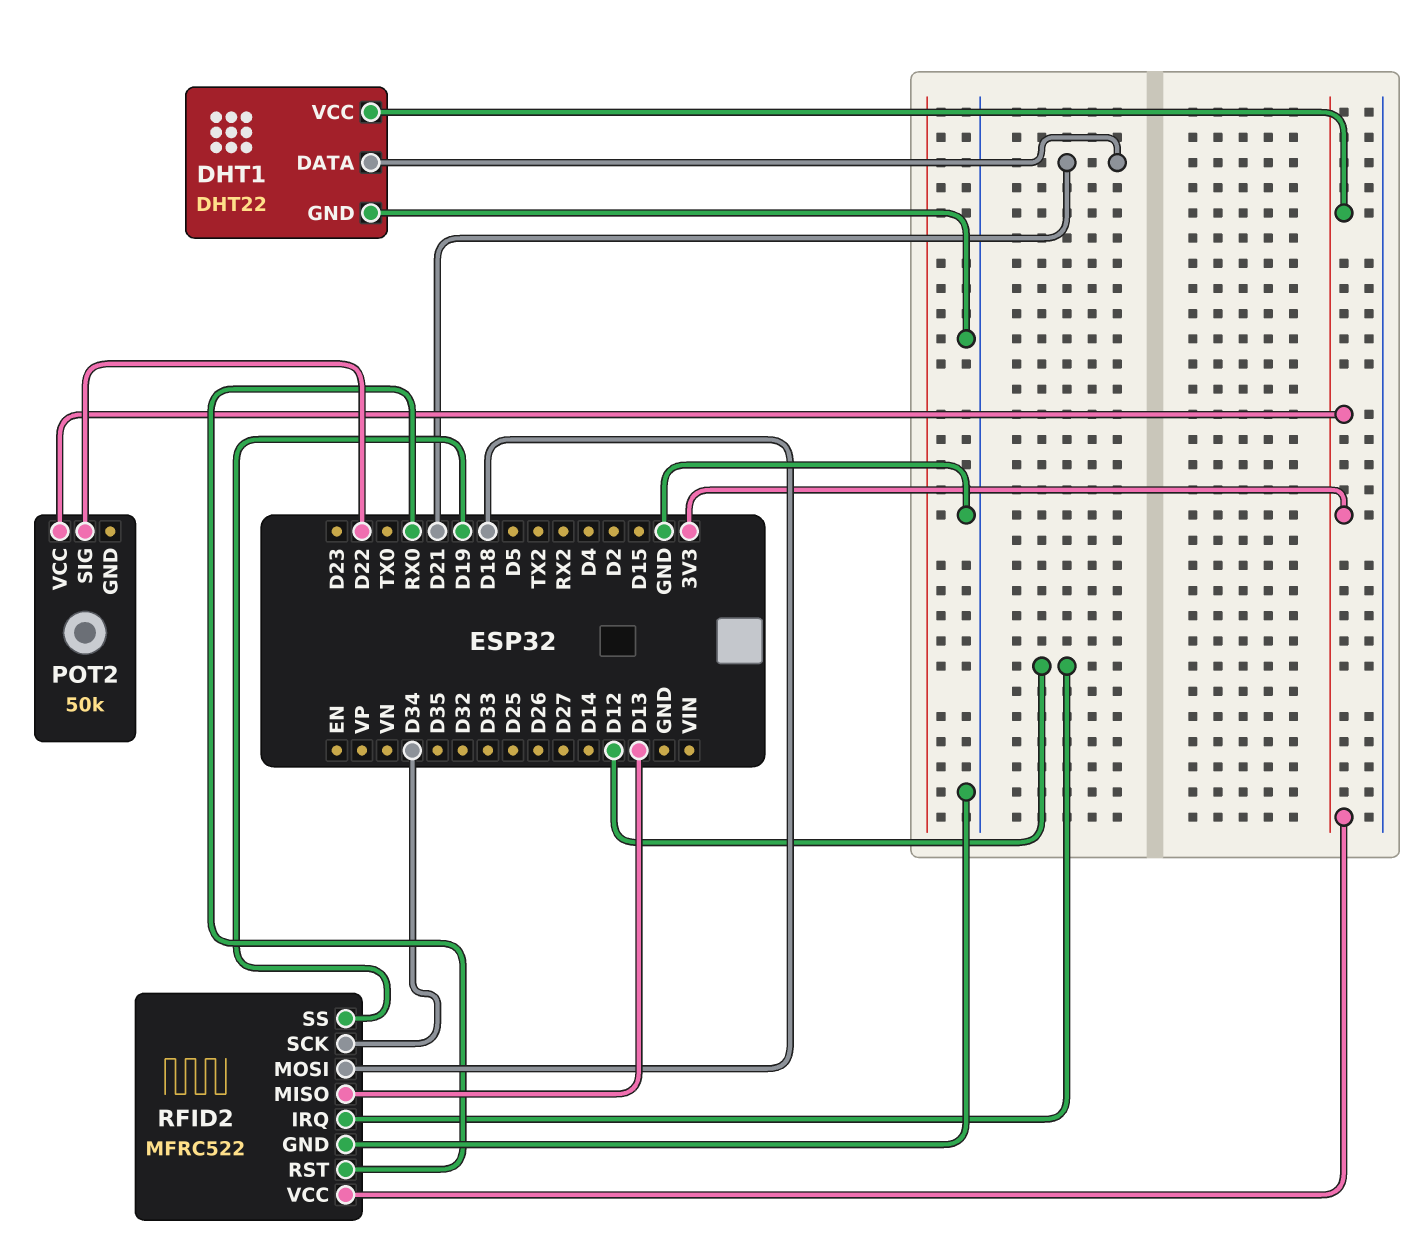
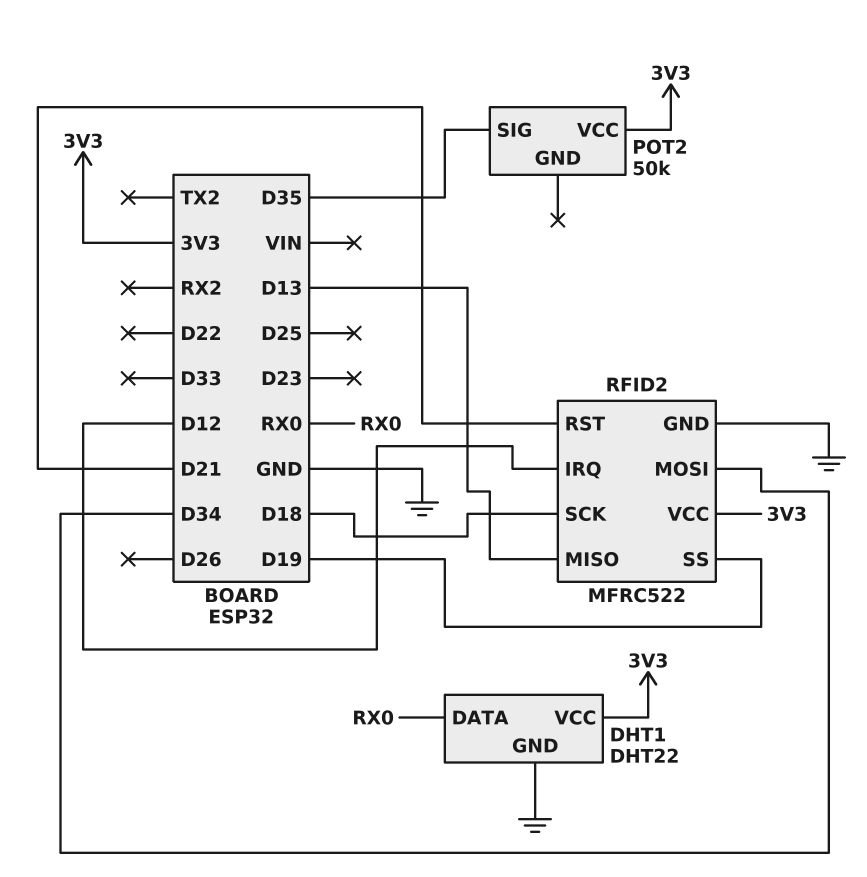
DHT1 pin DATA: D21 -> RX0
POT2 pin SIG: D22 -> D35
RFID2 pin MOSI: D18 -> D34
RFID2 pin RST: RX0 -> D21
RFID2 pin SCK: D34 -> D18

